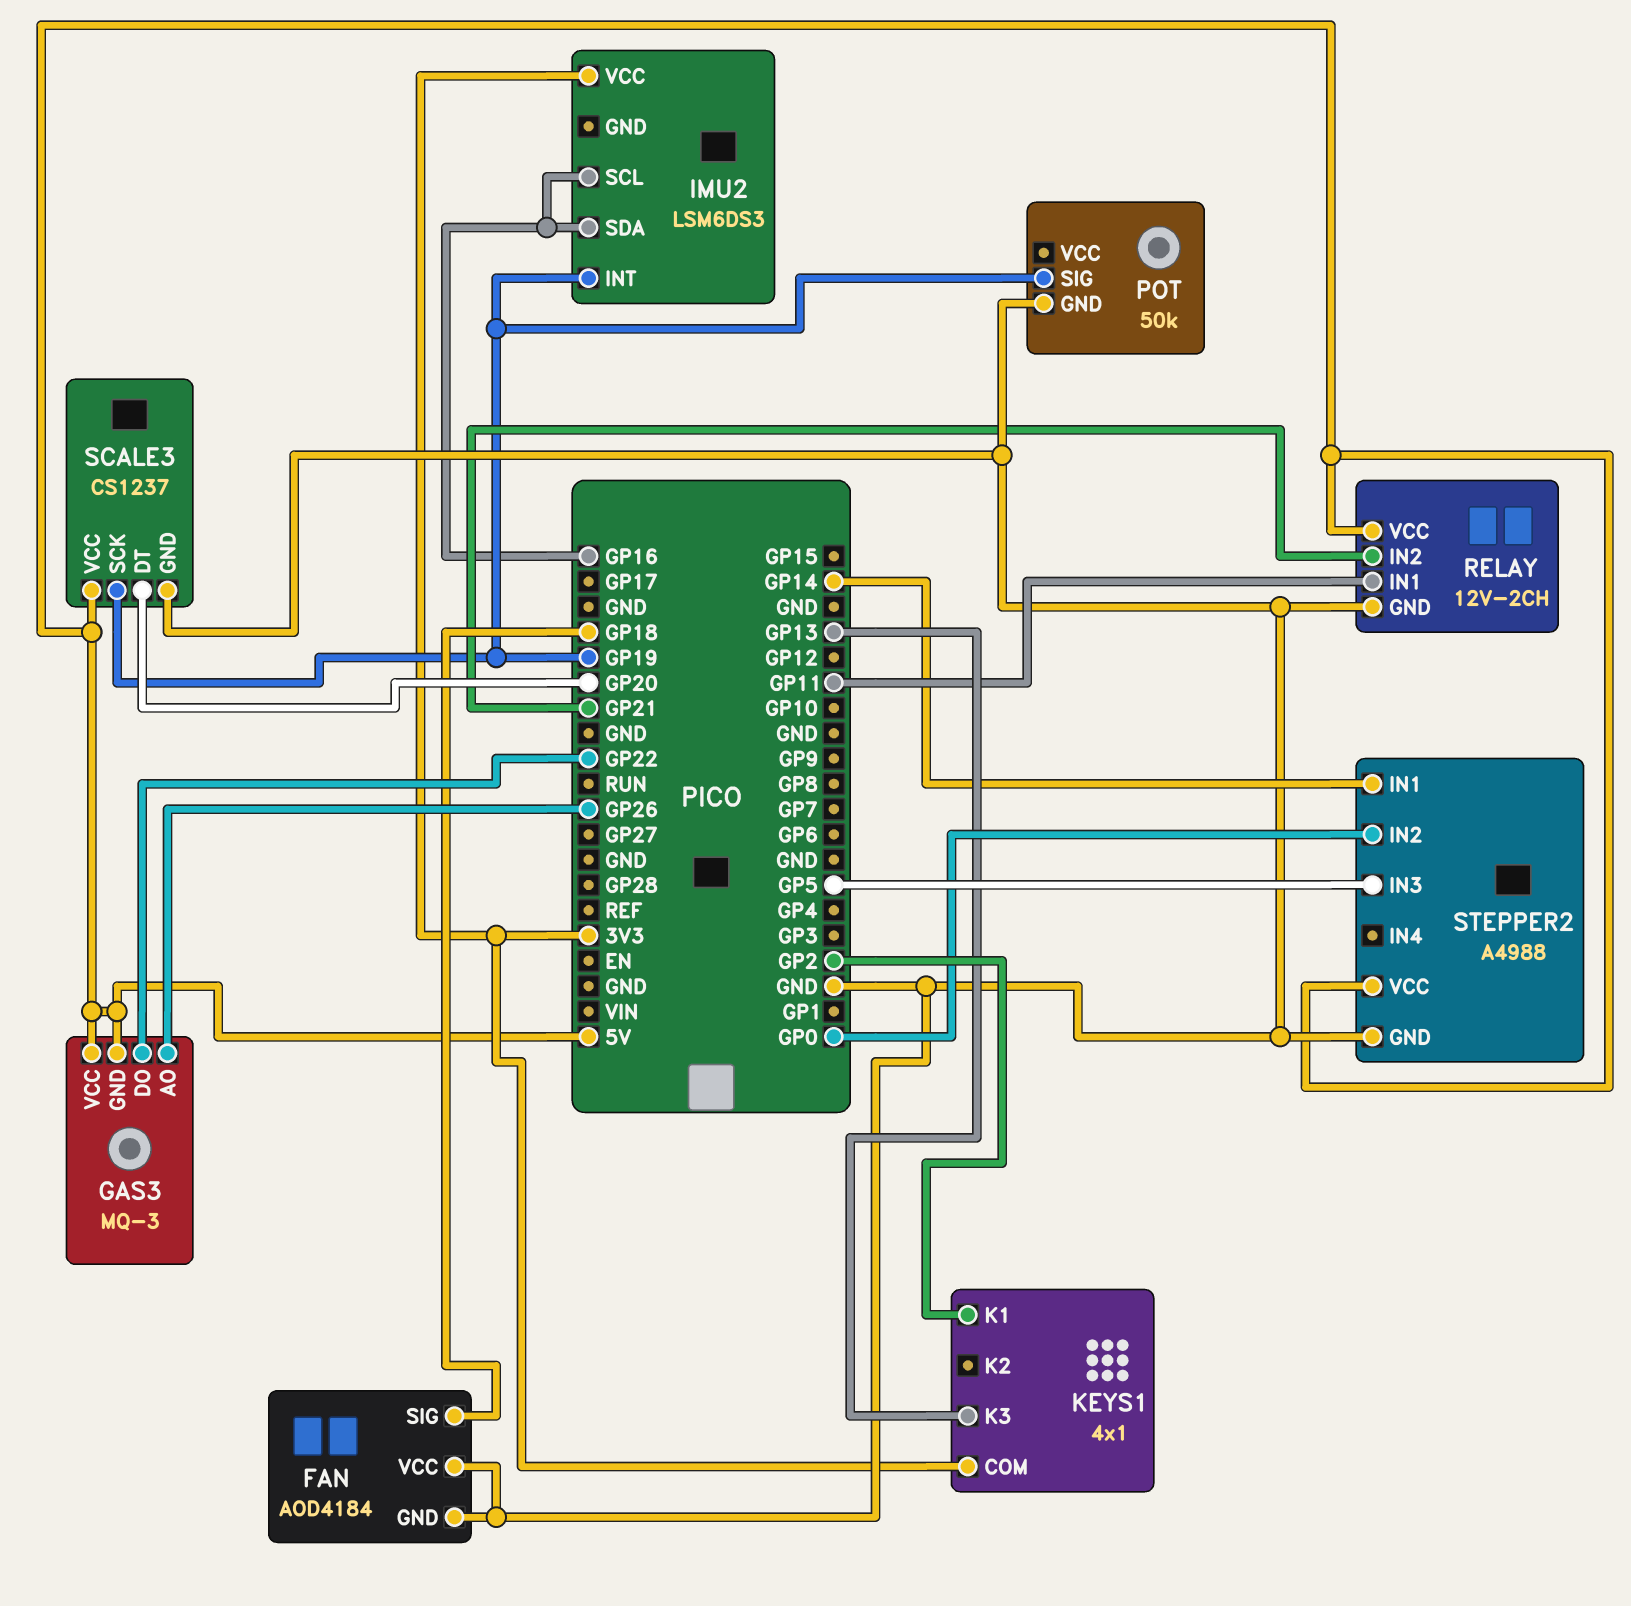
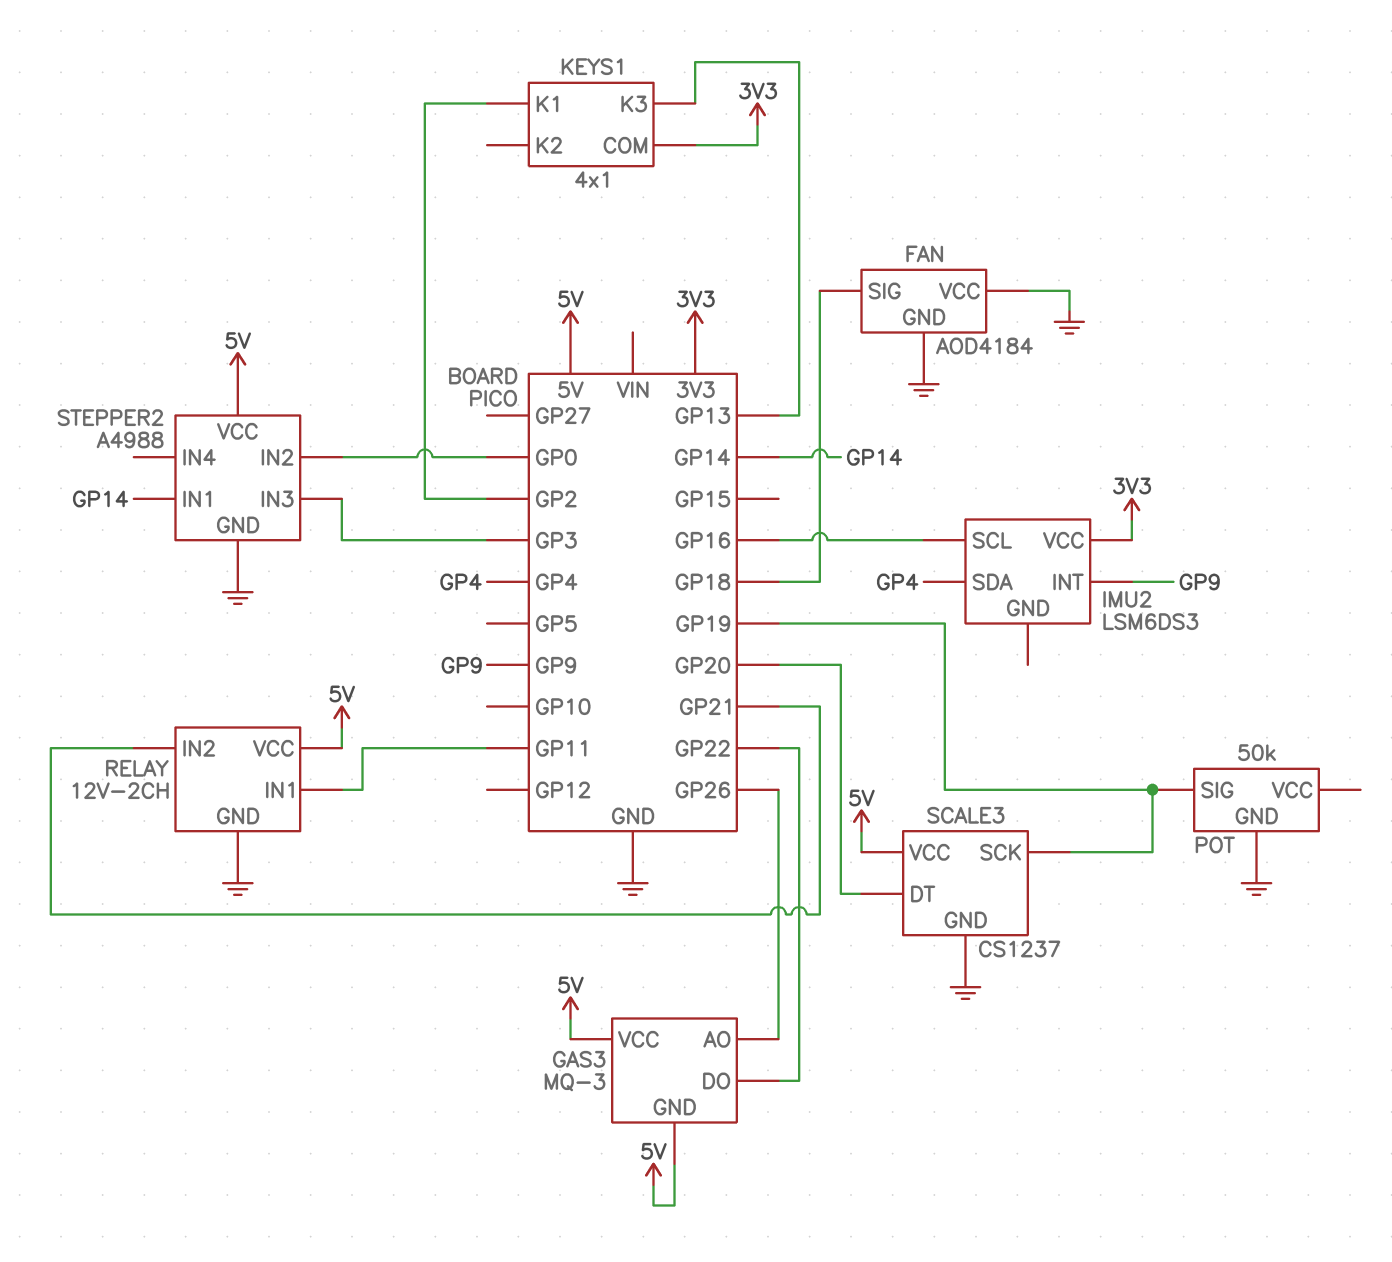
IMU2 pin INT: GP19 -> GP9
IMU2 pin SDA: GP16 -> GP4
STEPPER2 pin IN3: GP5 -> GP3

